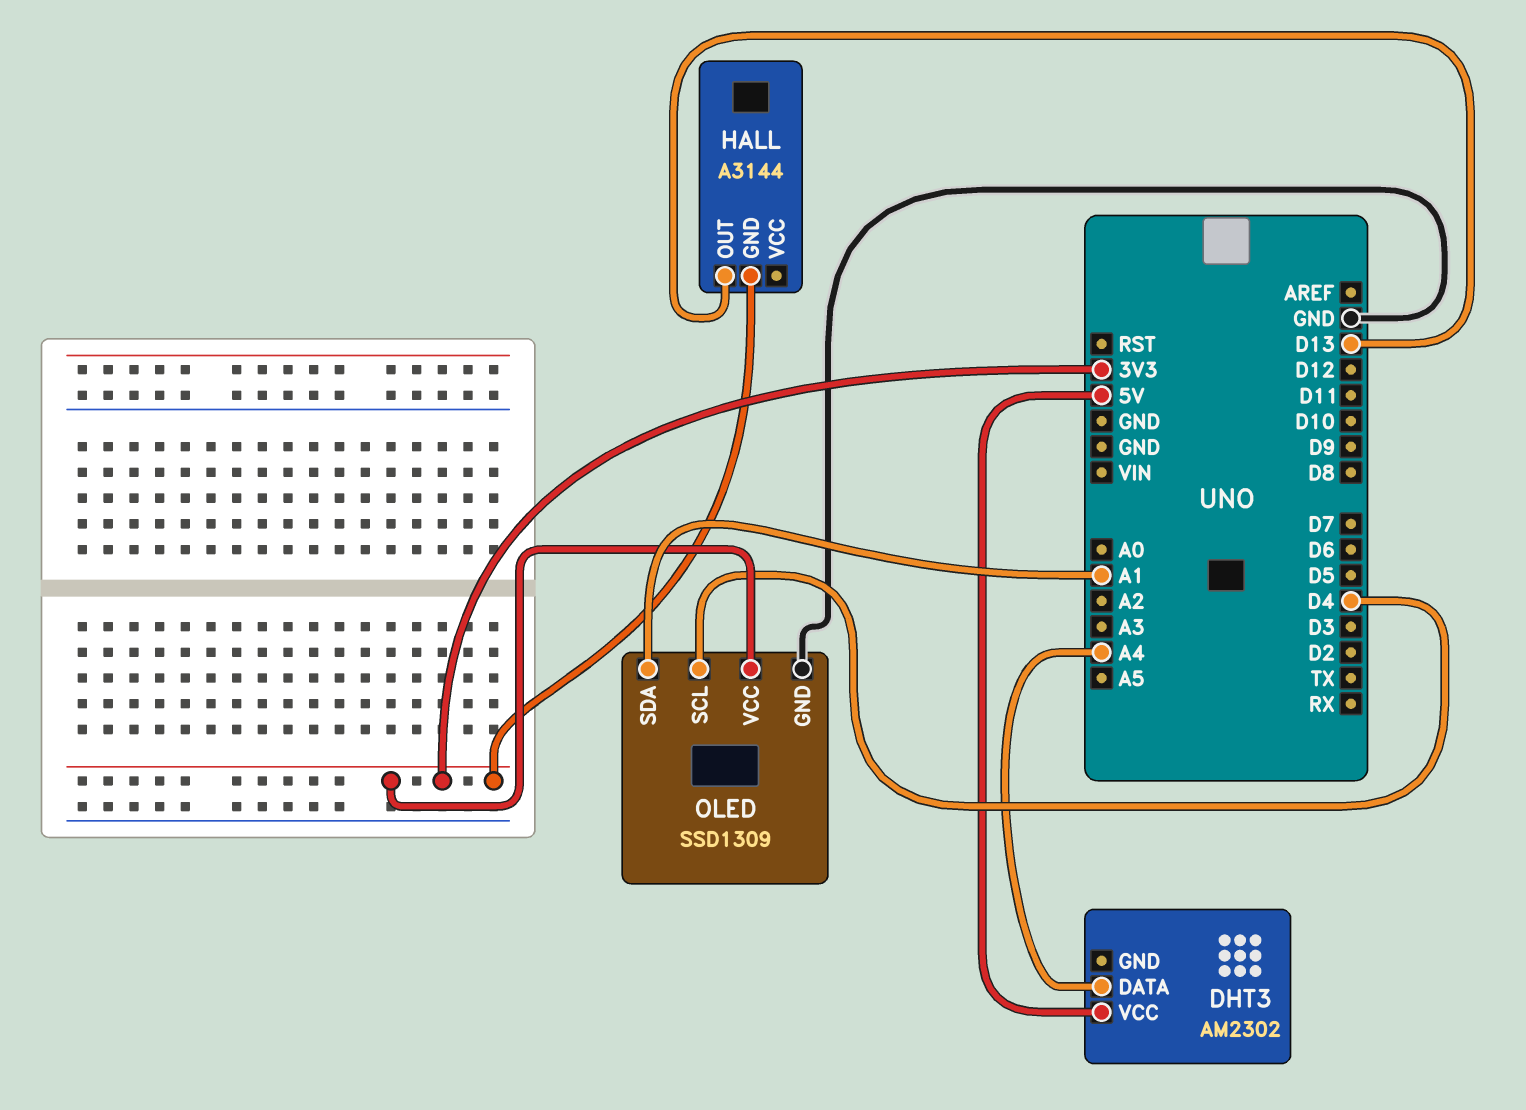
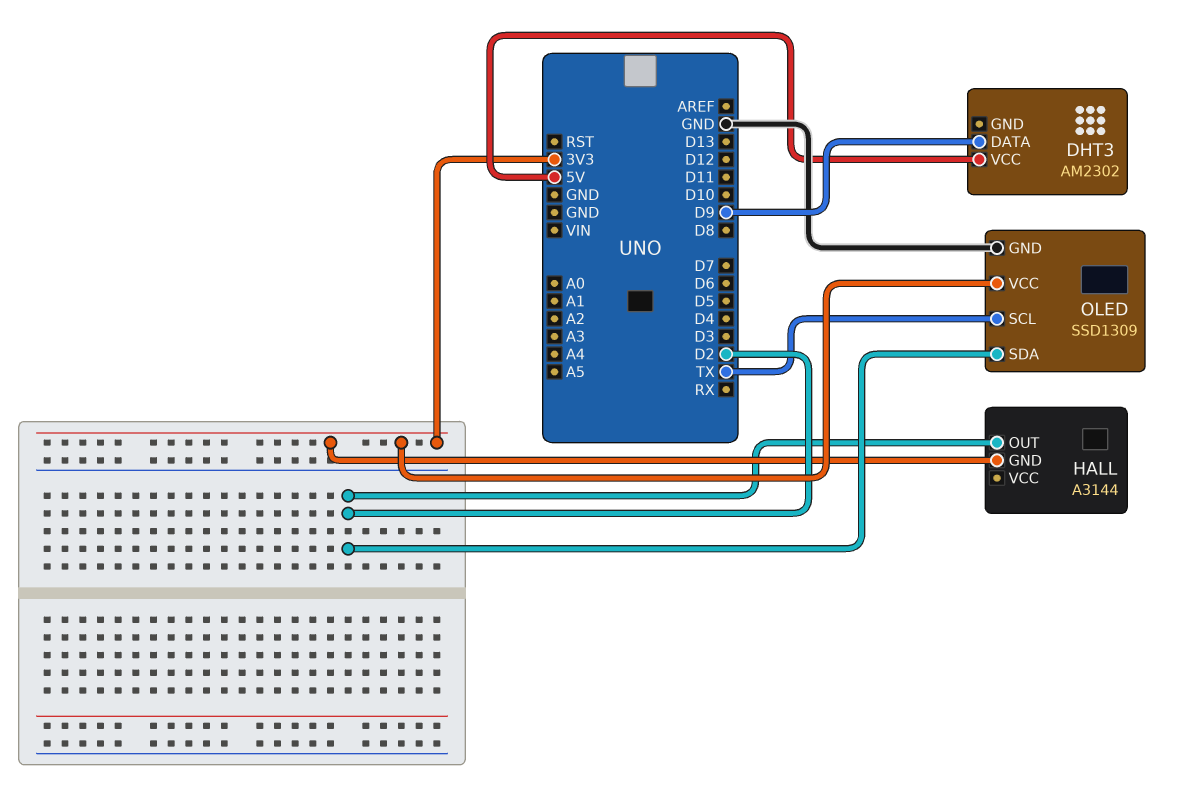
DHT3 pin DATA: A4 -> D9
HALL pin OUT: D13 -> D2
OLED pin SCL: D4 -> TX
OLED pin SDA: A1 -> D2

